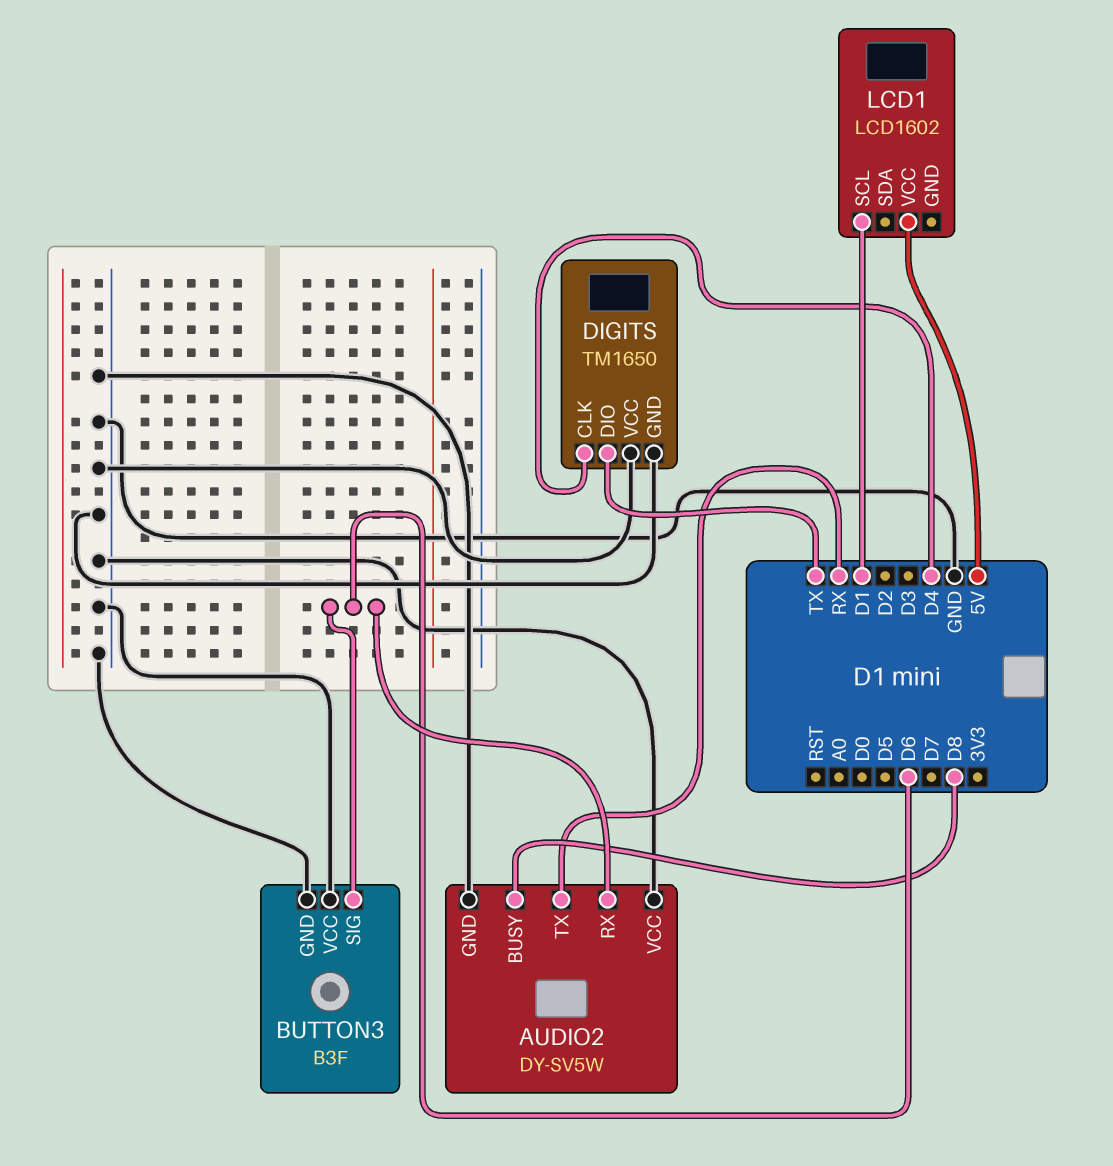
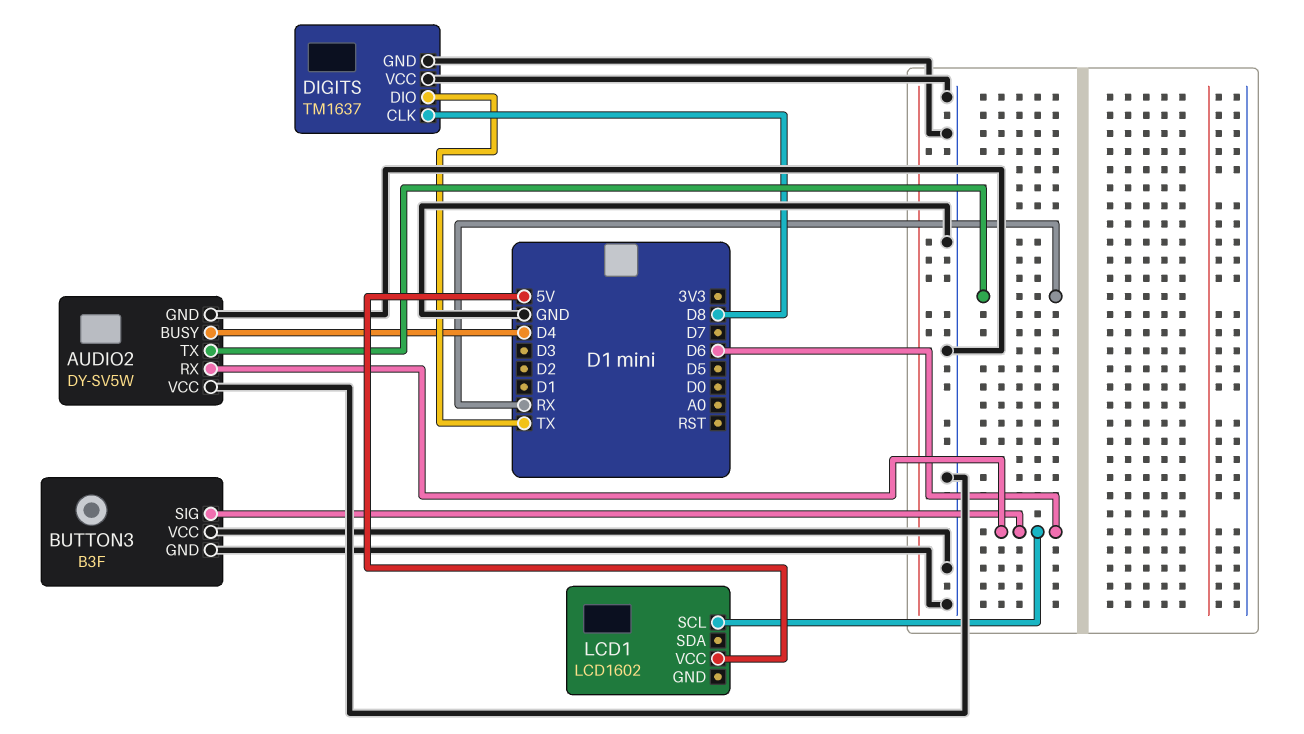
AUDIO2 pin BUSY: D8 -> D4
DIGITS: TM1650 -> TM1637
DIGITS pin CLK: D4 -> D8
LCD1 pin SCL: D1 -> D6

